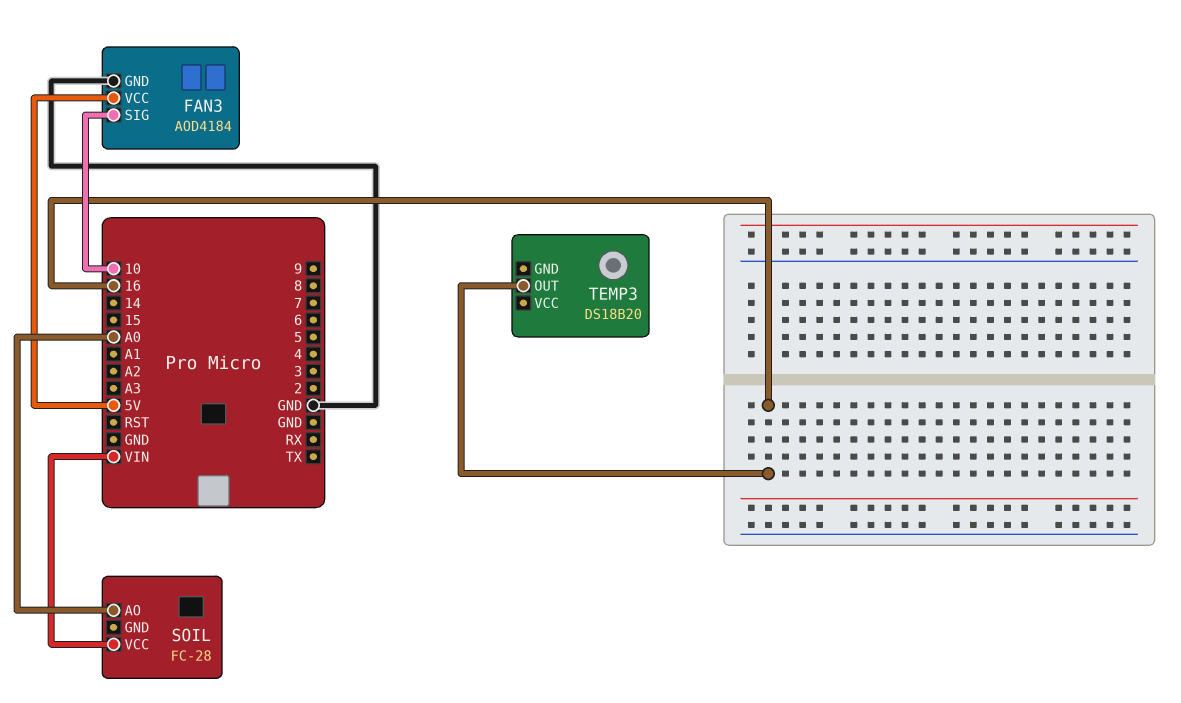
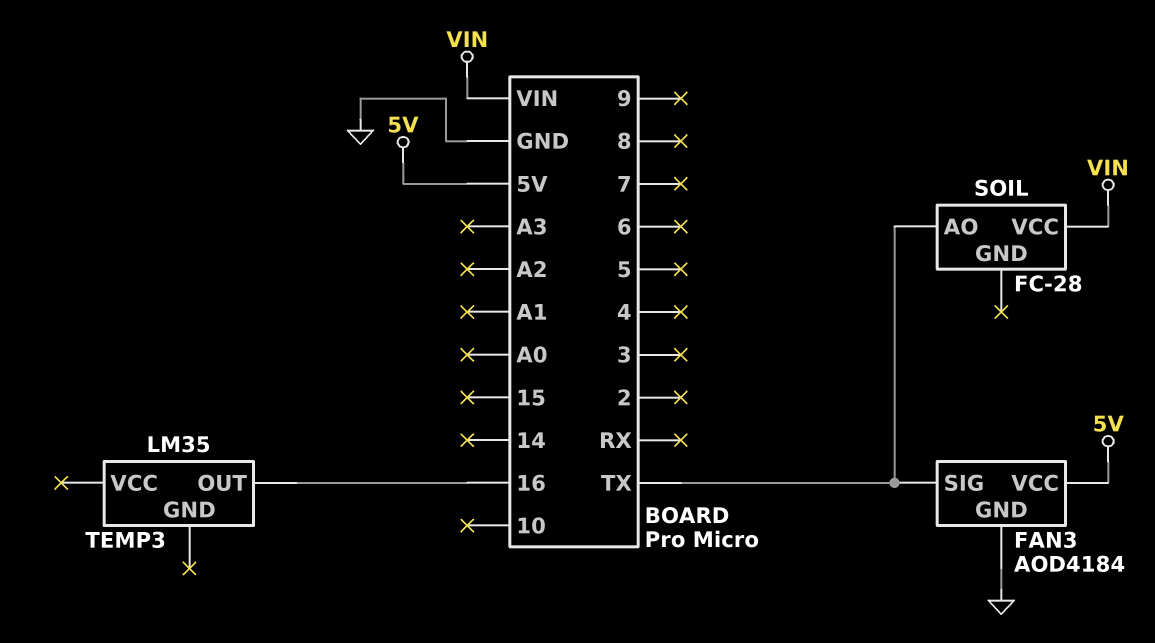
FAN3 pin SIG: 10 -> TX
SOIL pin AO: A0 -> TX
TEMP3: DS18B20 -> LM35

